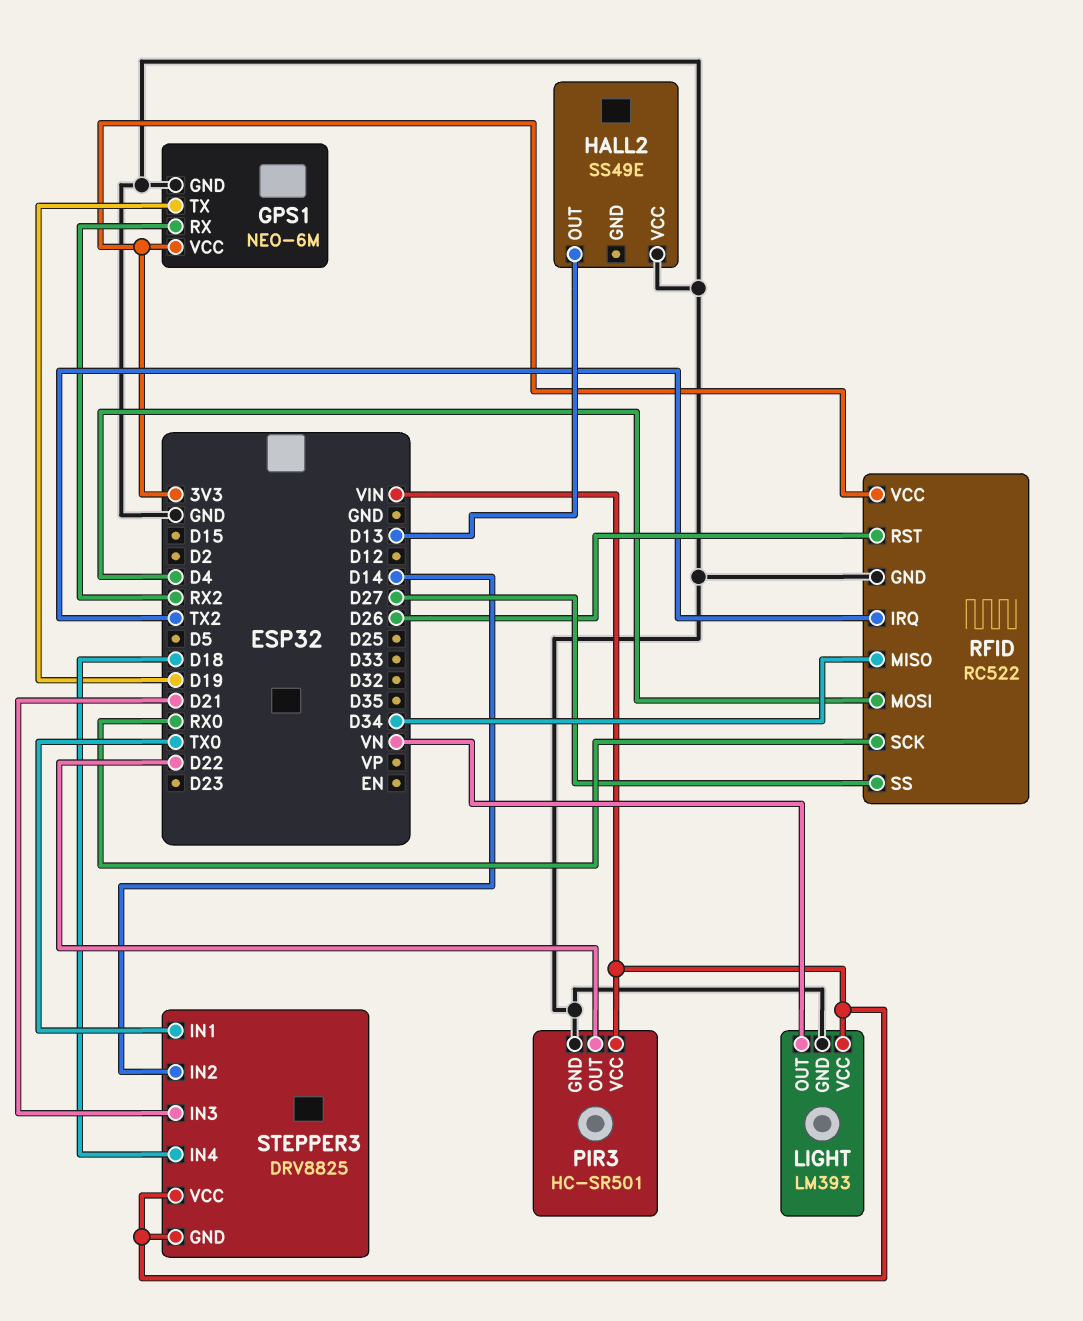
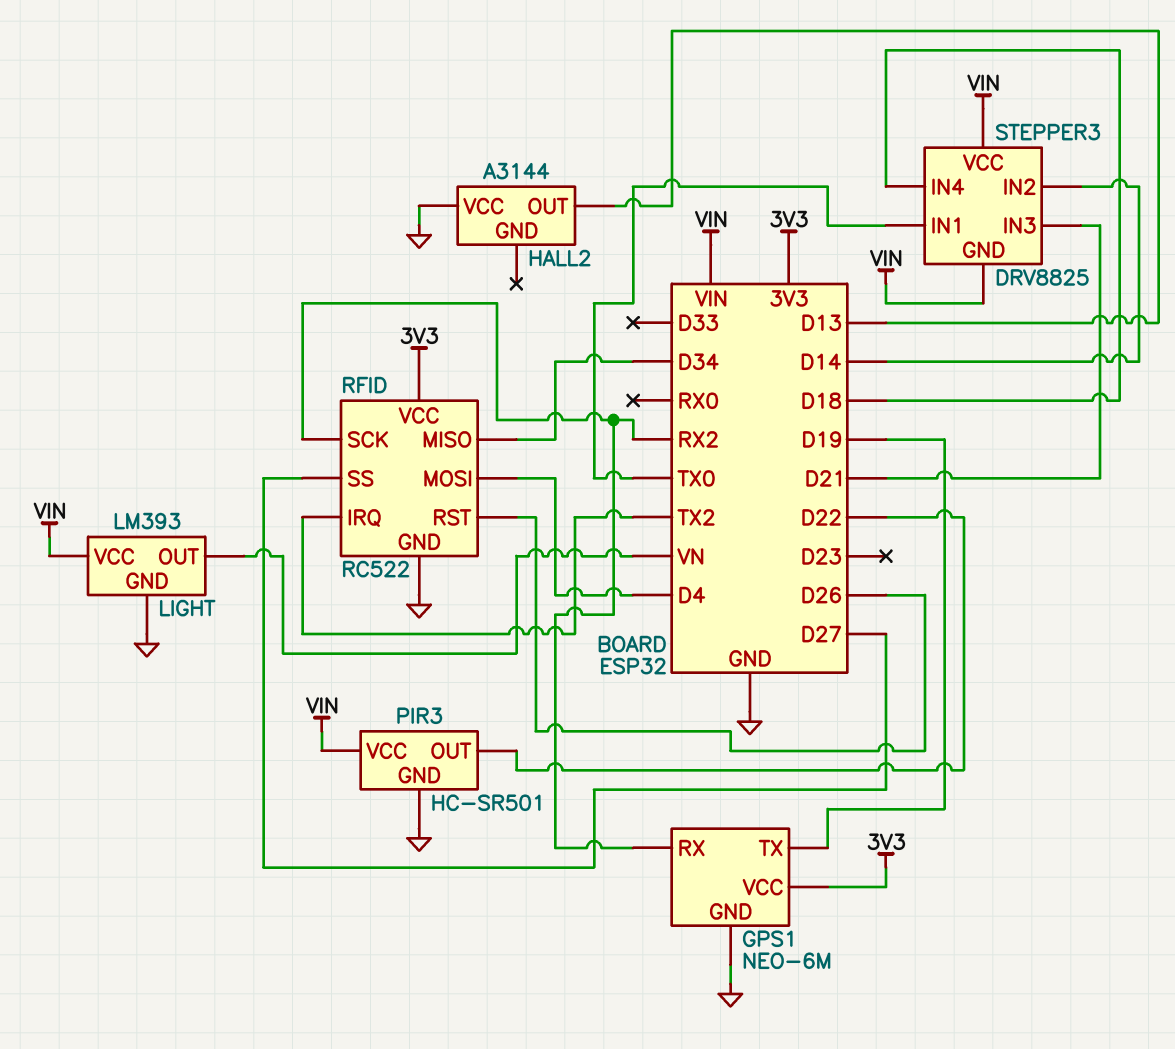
HALL2: SS49E -> A3144
RFID pin SCK: RX0 -> RX2

